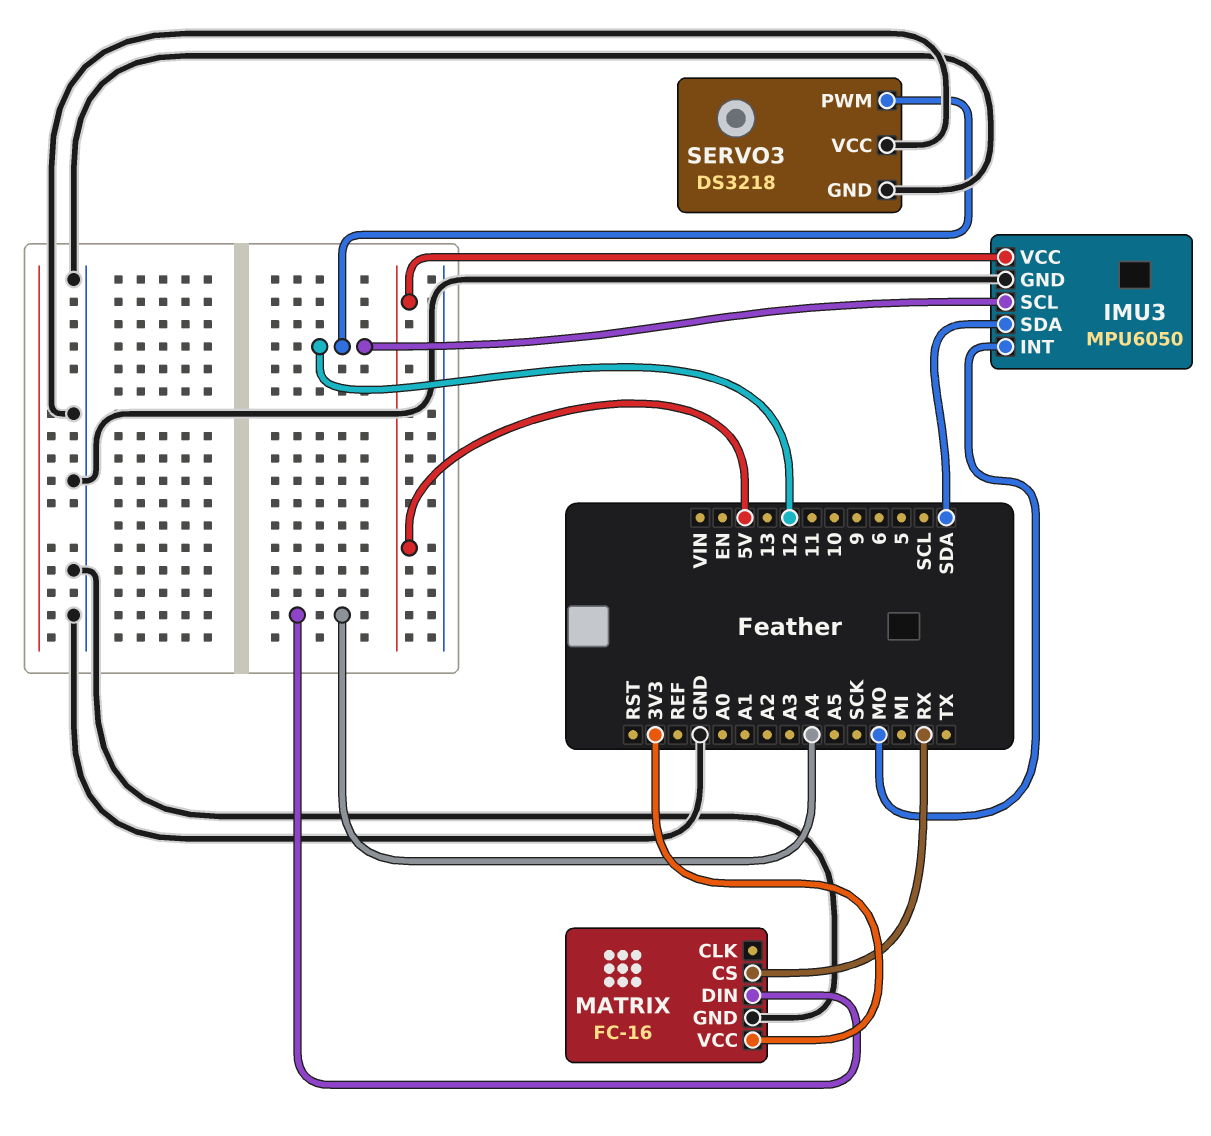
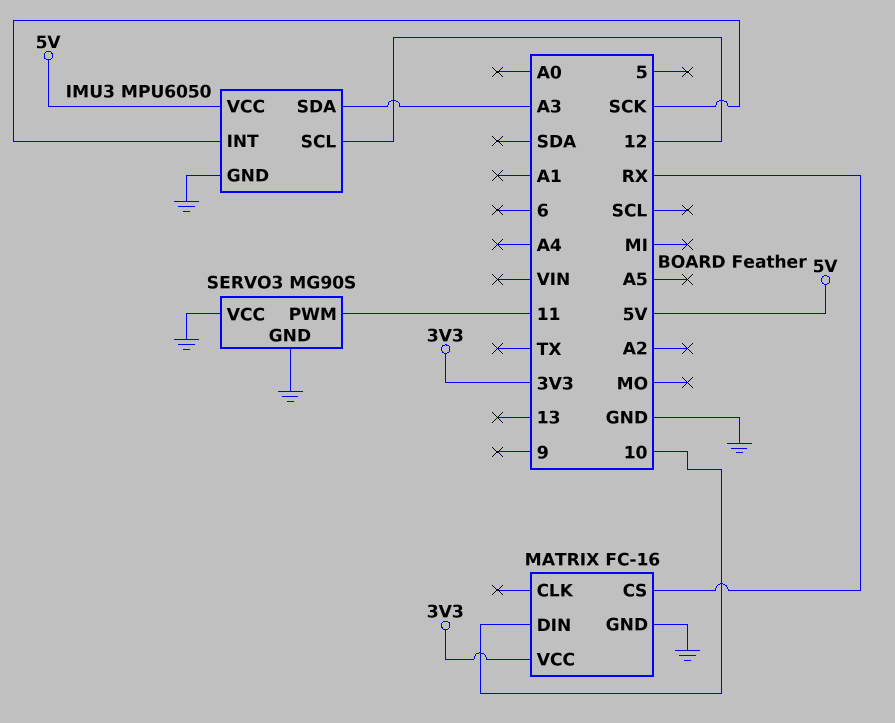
IMU3 pin INT: MO -> SCK
IMU3 pin SDA: SDA -> A3
MATRIX pin DIN: A4 -> 10
SERVO3: DS3218 -> MG90S
SERVO3 pin PWM: 12 -> 11

